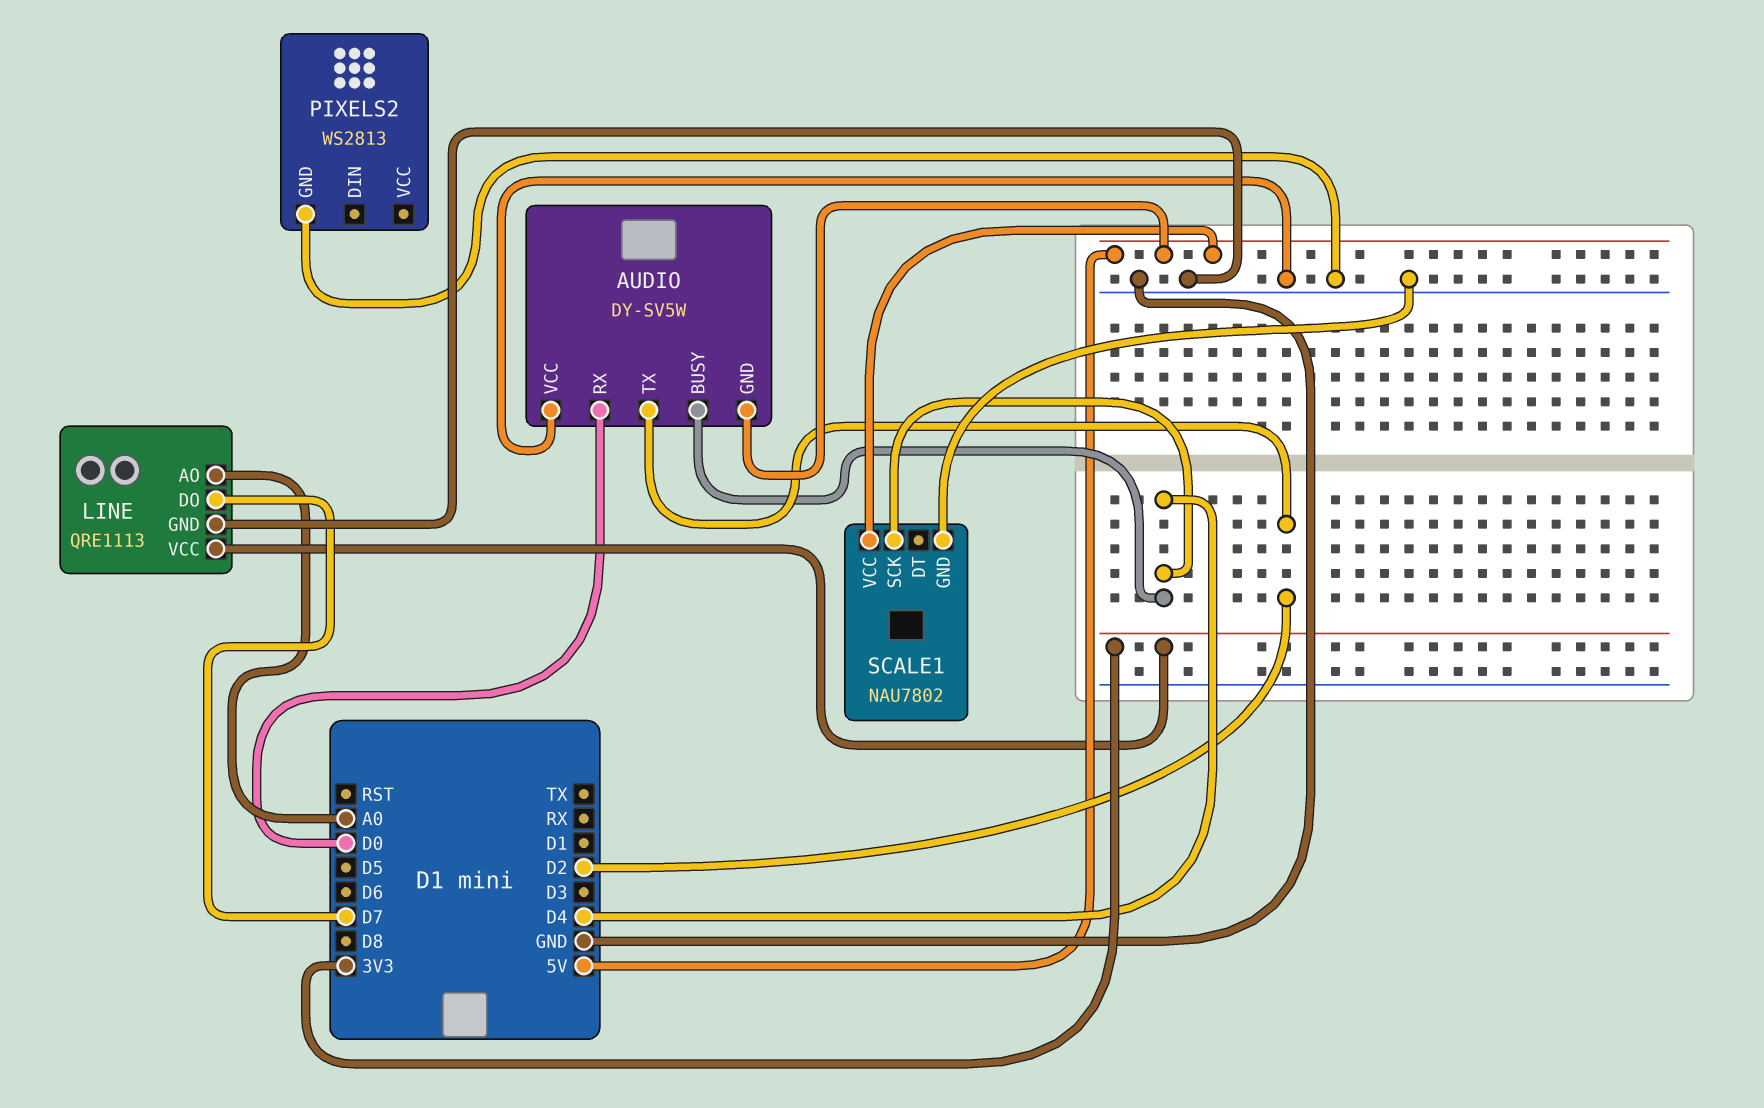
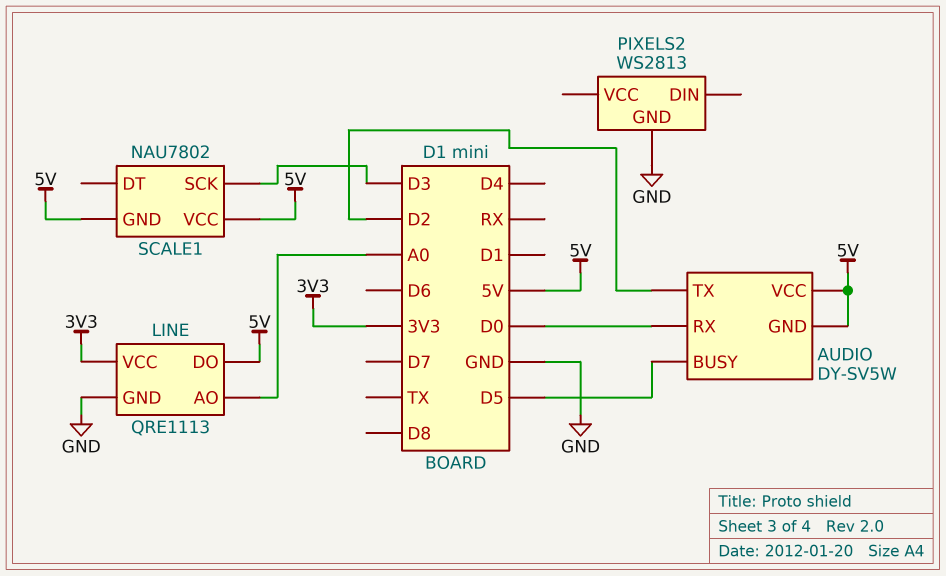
AUDIO pin BUSY: D4 -> D5
AUDIO pin VCC: GND -> 5V
LINE pin DO: D7 -> 5V
SCALE1 pin GND: GND -> 5V
SCALE1 pin SCK: D4 -> D3

